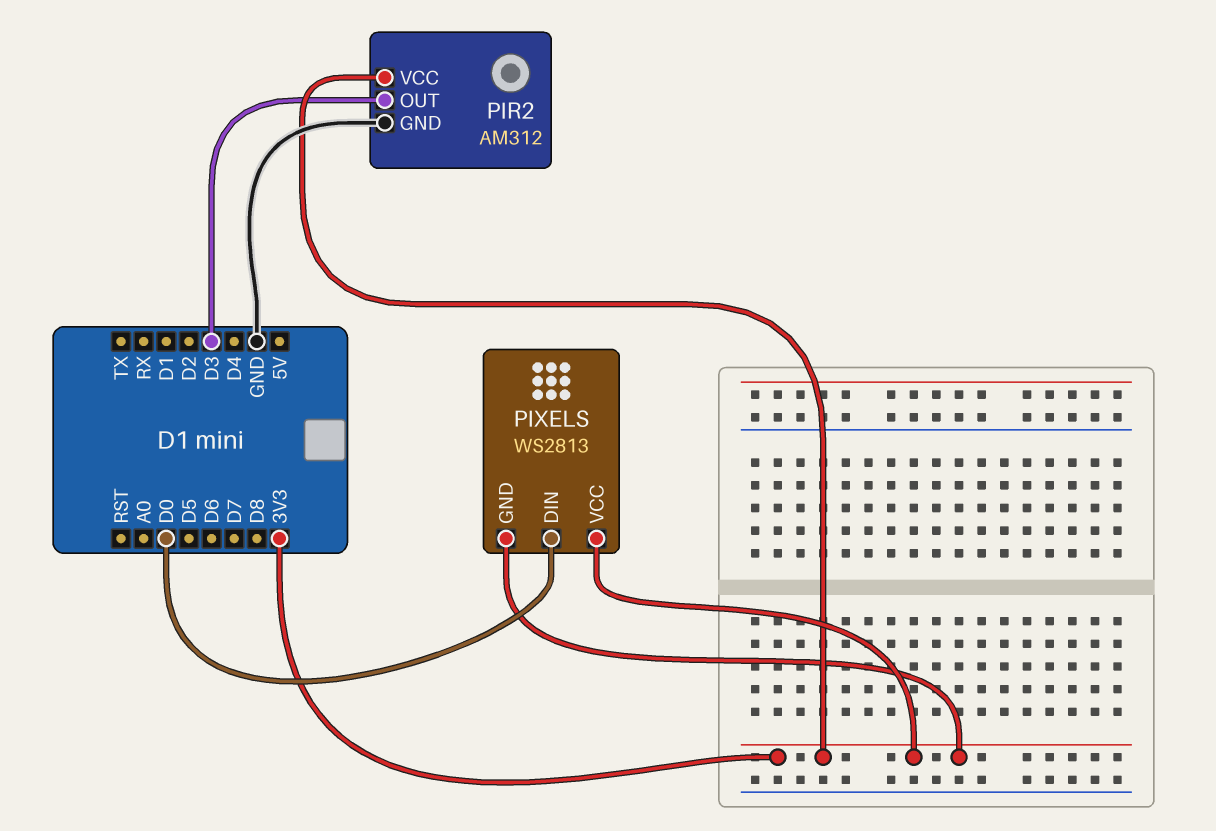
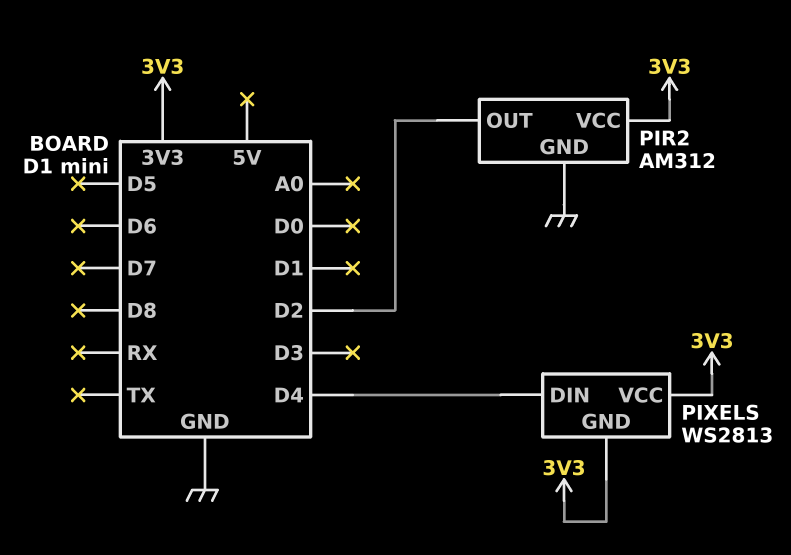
PIR2 pin OUT: D3 -> D2
PIXELS pin DIN: D0 -> D4

